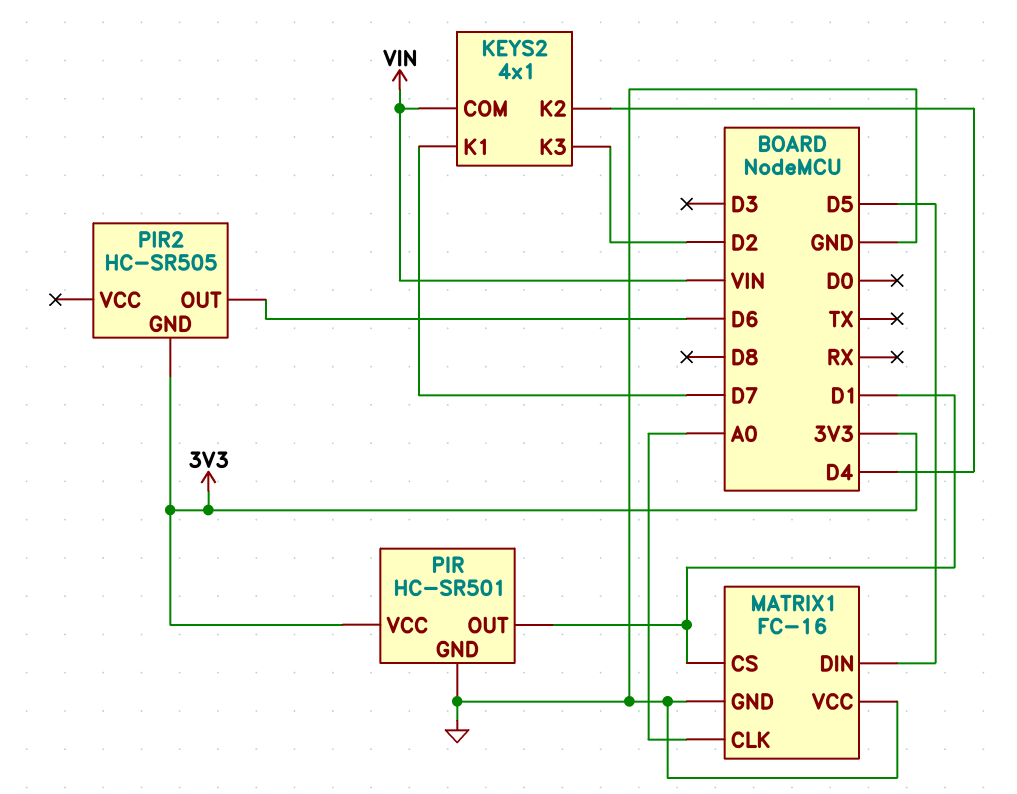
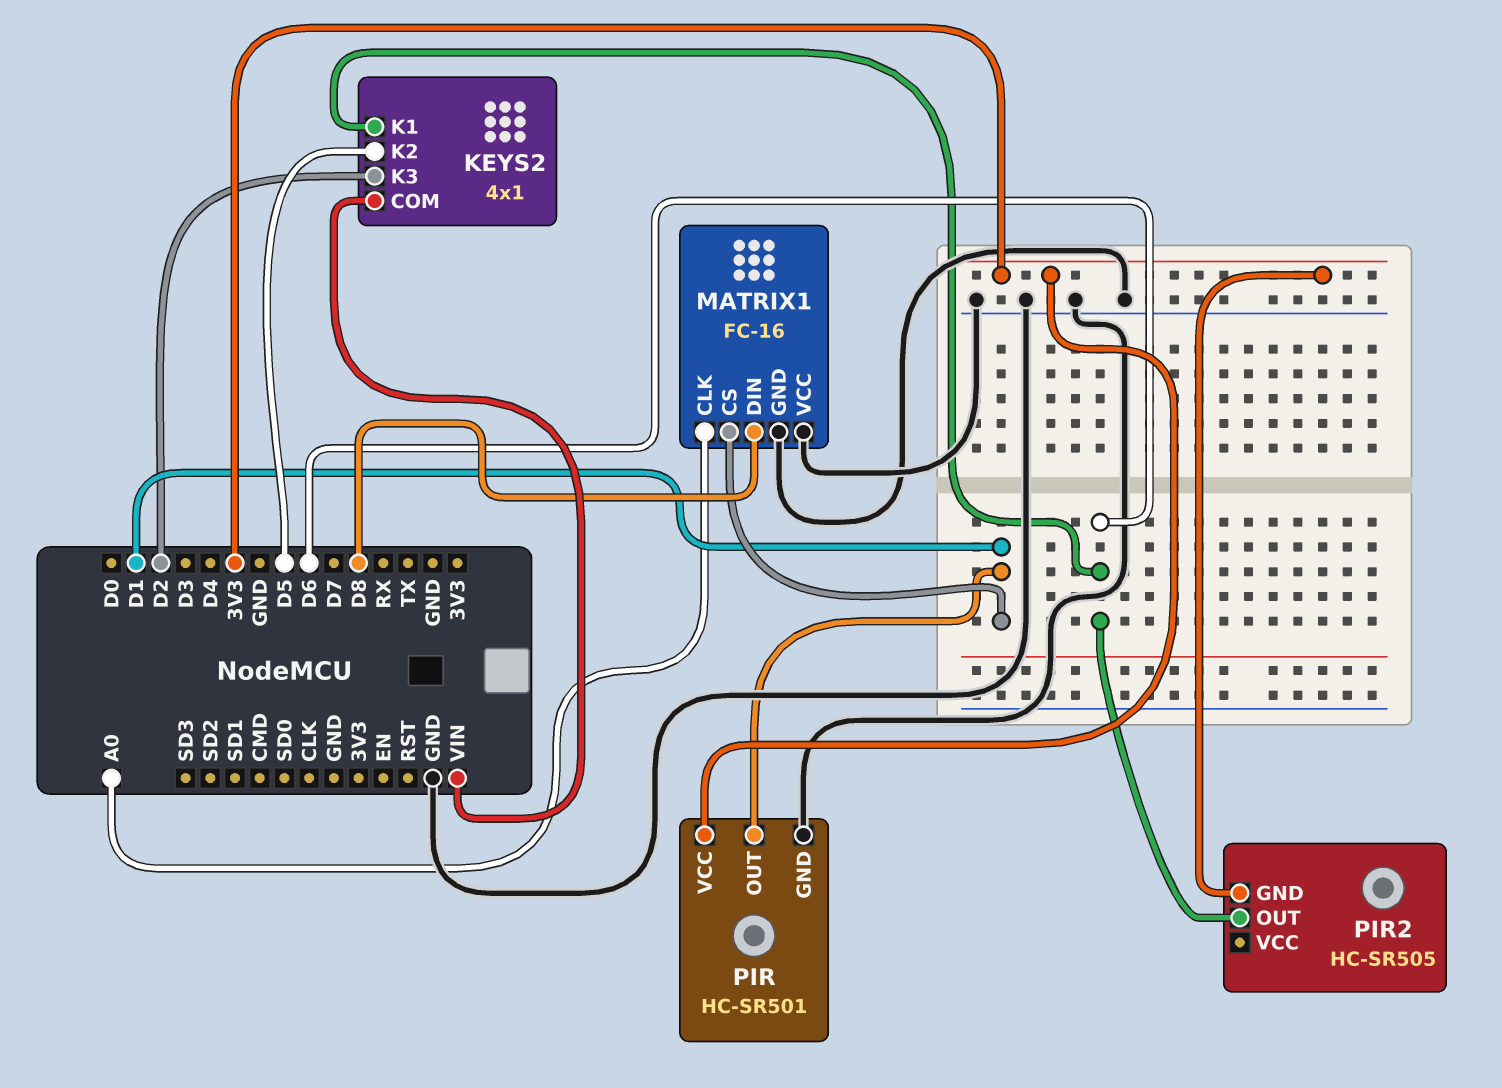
KEYS2 pin K1: D7 -> D6
KEYS2 pin K2: D4 -> D5
MATRIX1 pin DIN: D5 -> D8

